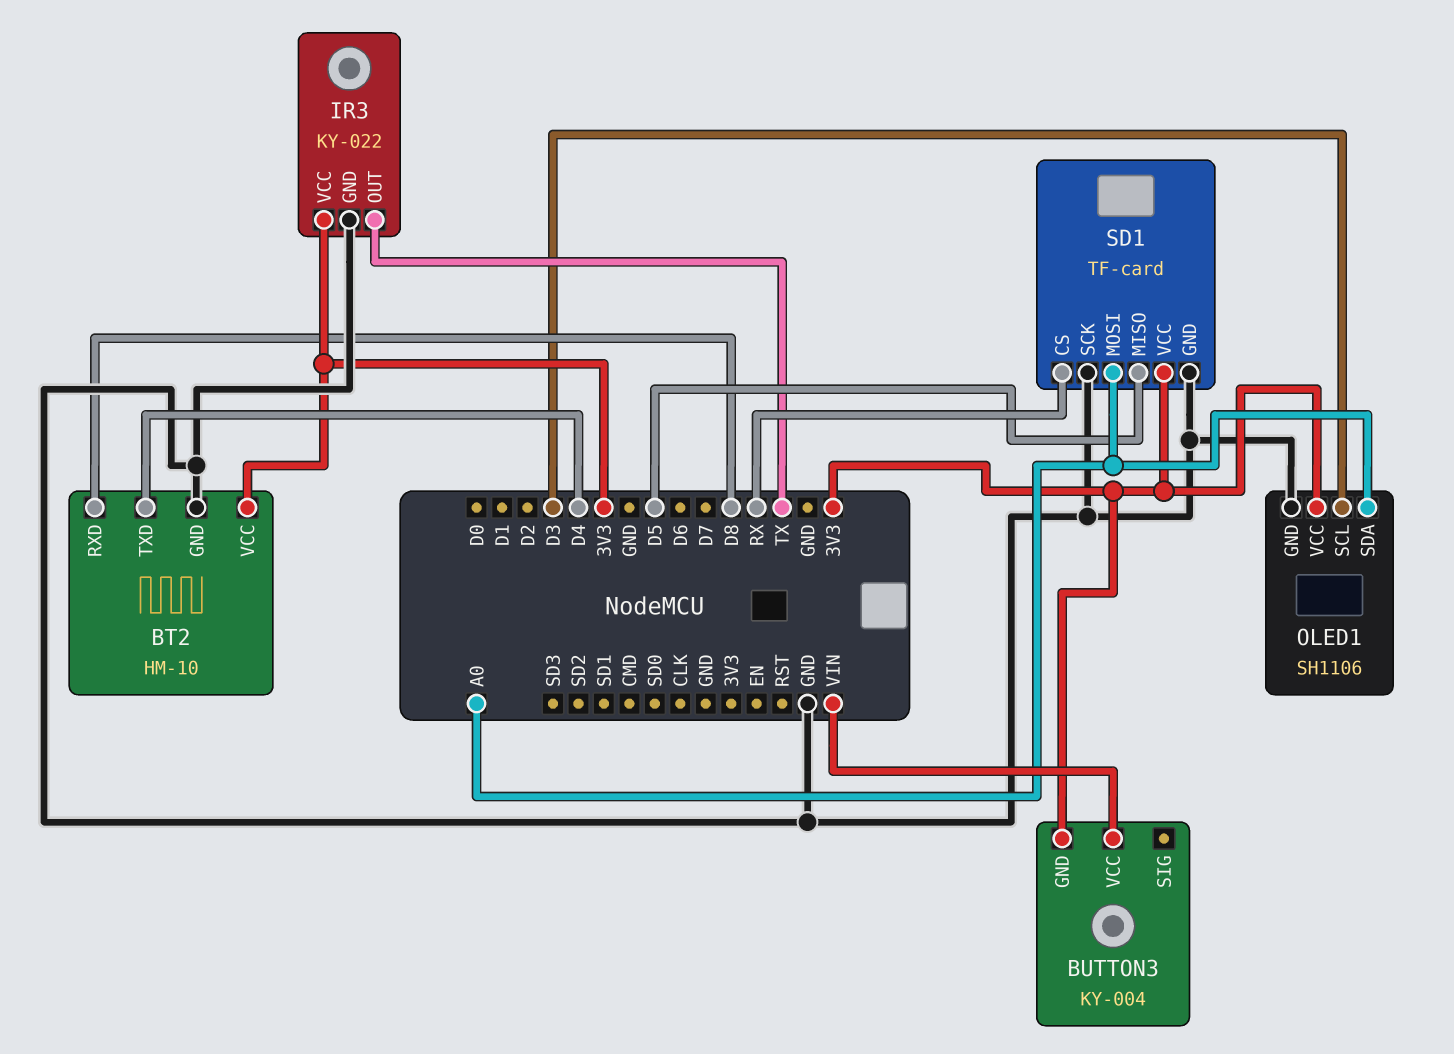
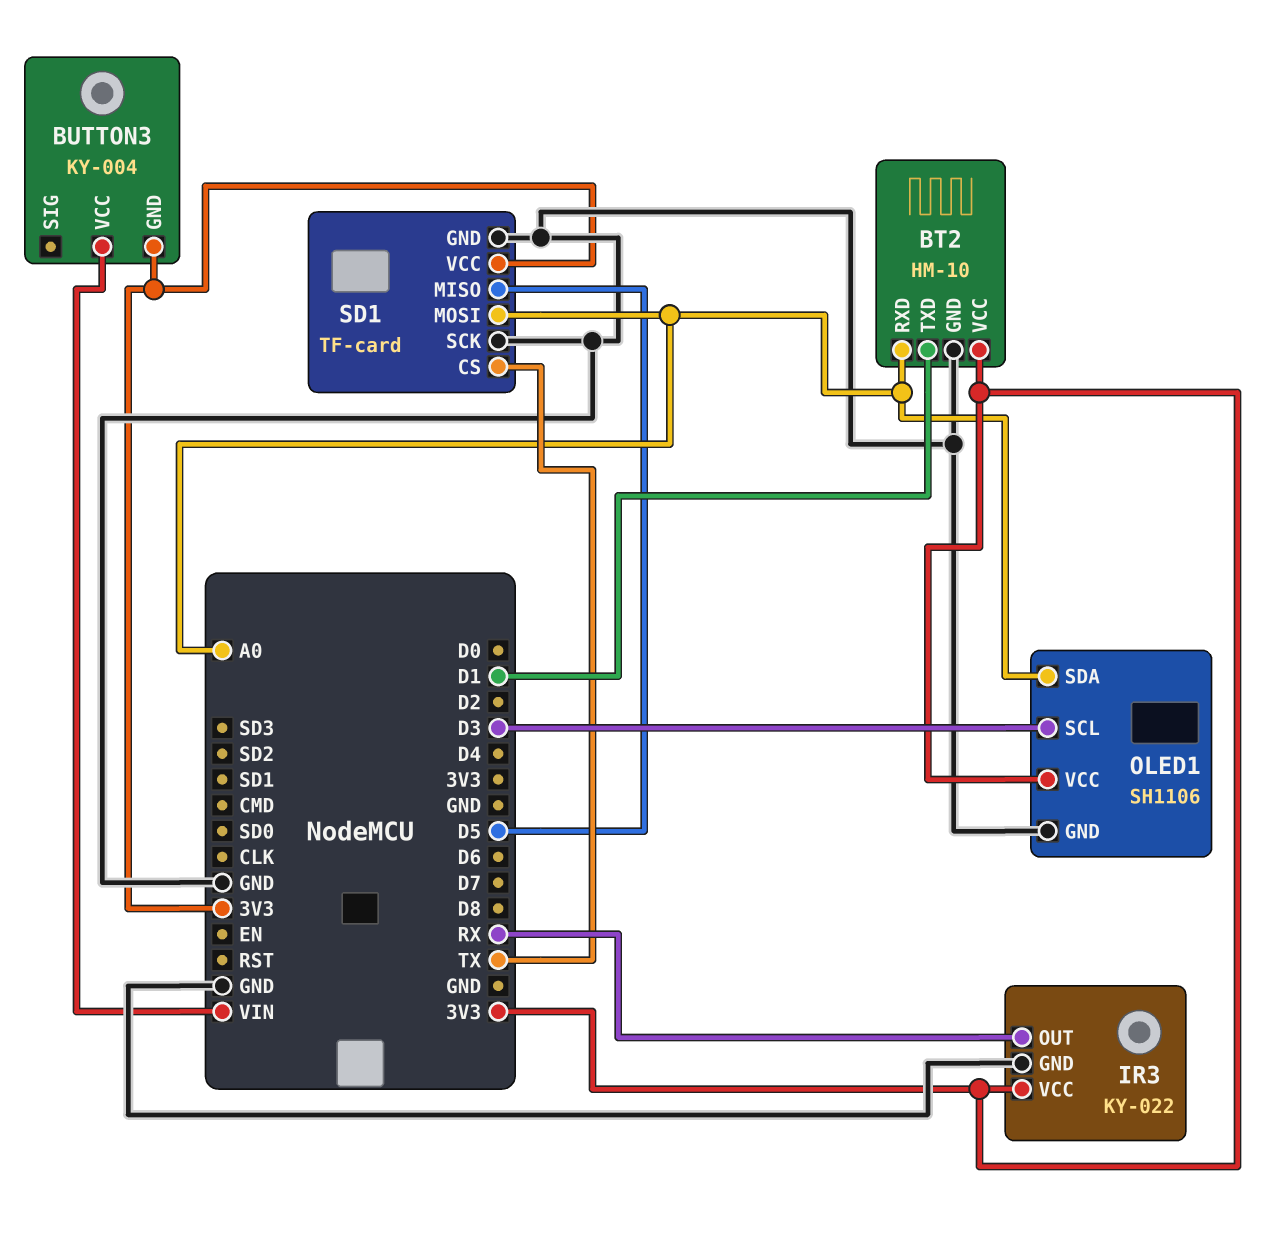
BT2 pin RXD: D8 -> A0
BT2 pin TXD: D4 -> D1
IR3 pin OUT: TX -> RX
SD1 pin CS: RX -> TX

